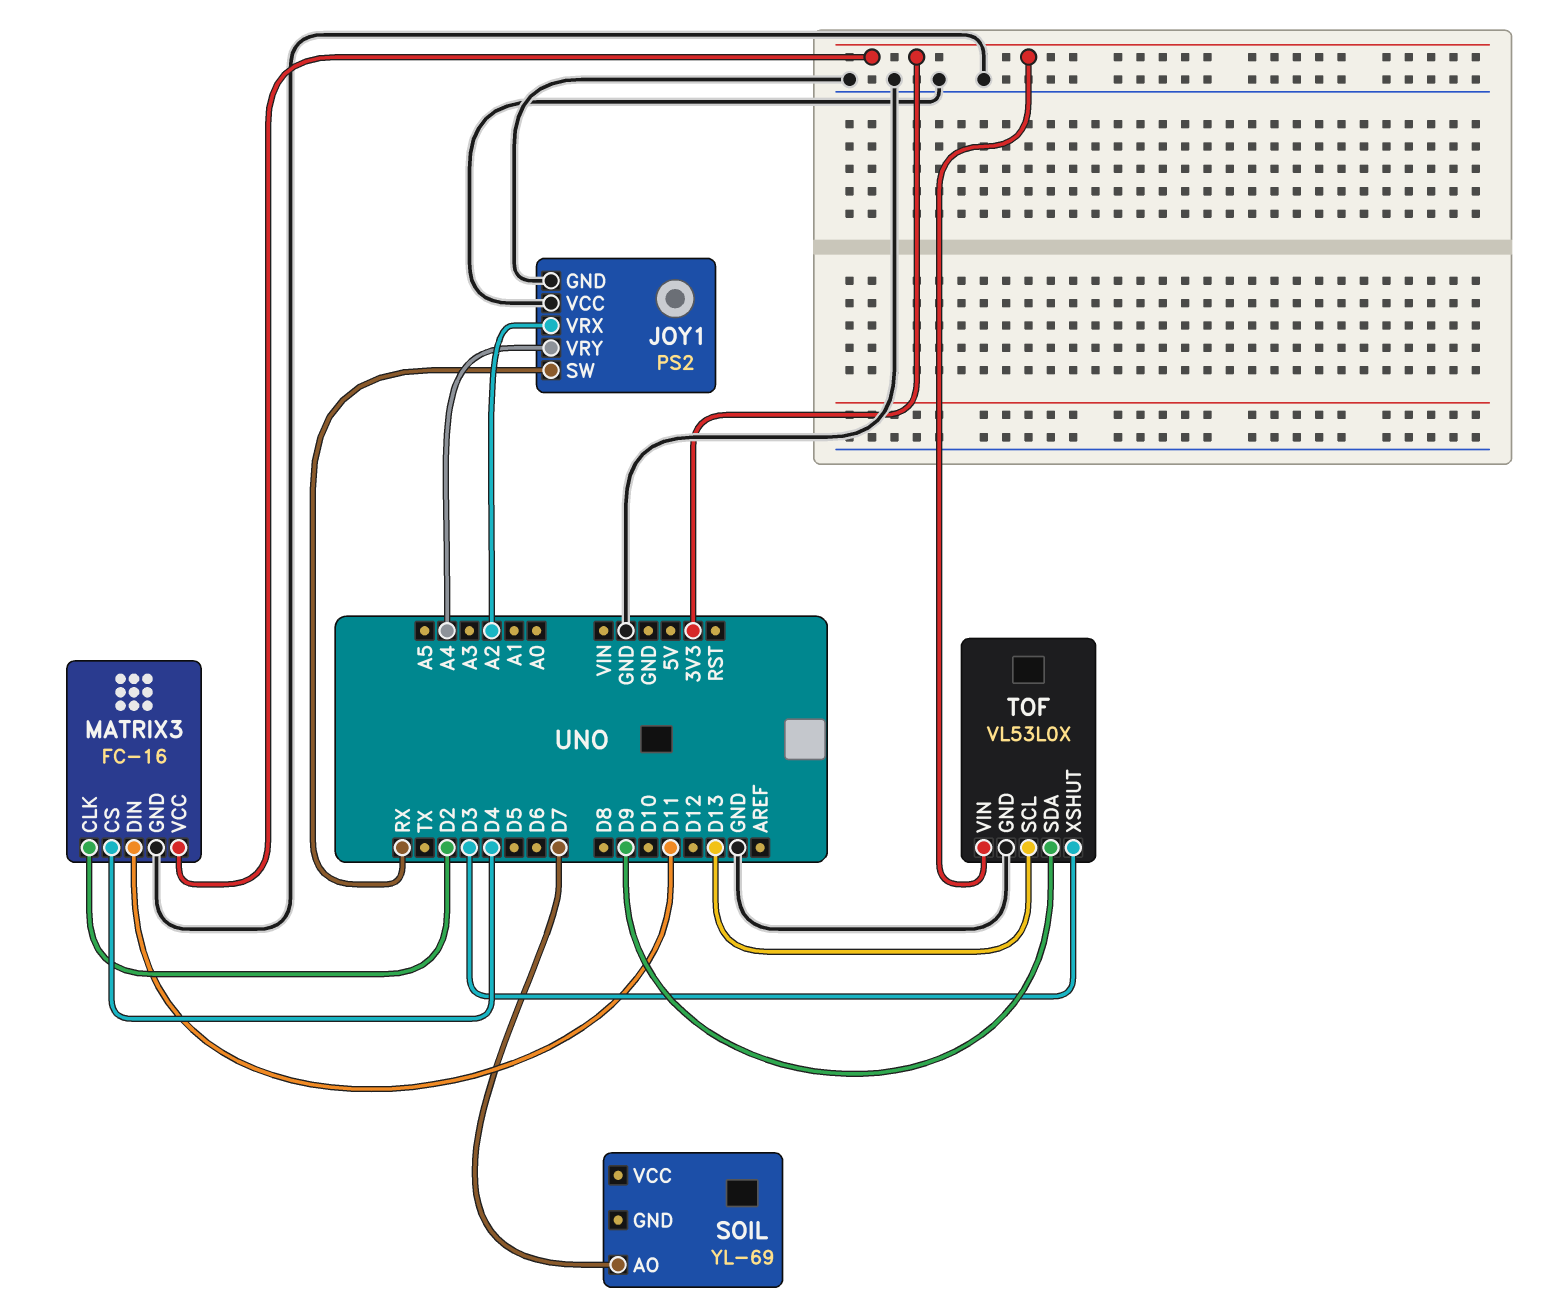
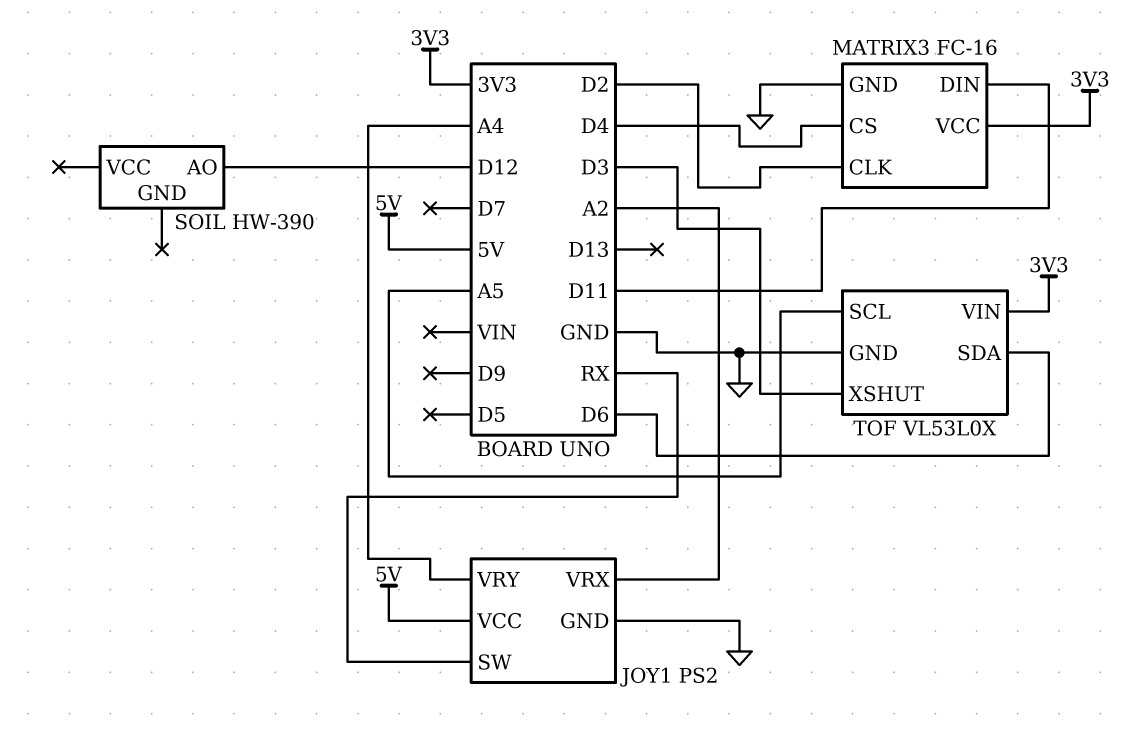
JOY1 pin VCC: GND -> 5V
SOIL: YL-69 -> HW-390
SOIL pin AO: D7 -> D12
TOF pin SCL: D13 -> A5
TOF pin SDA: D9 -> D6

